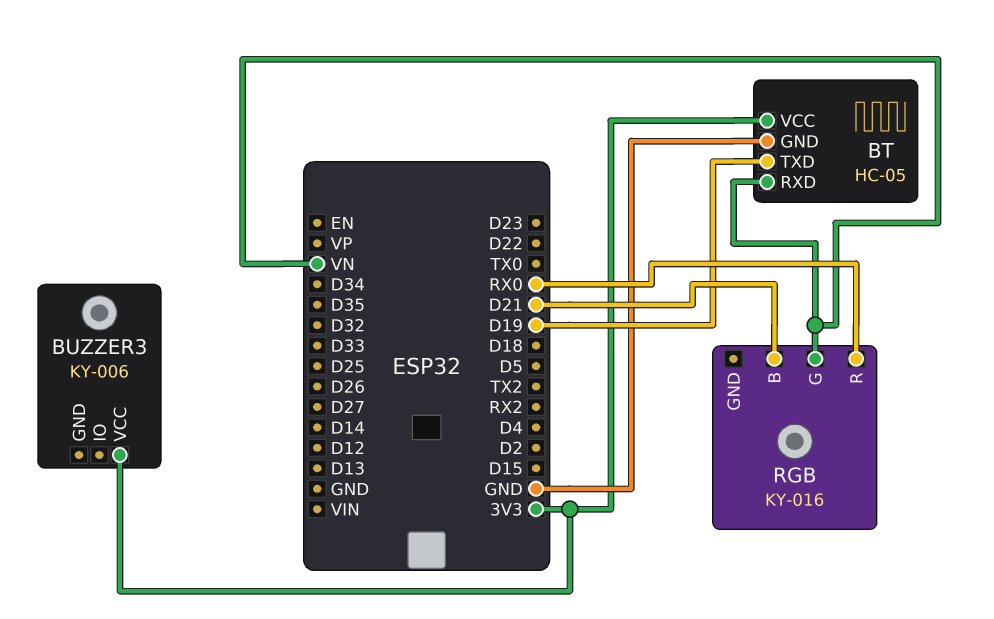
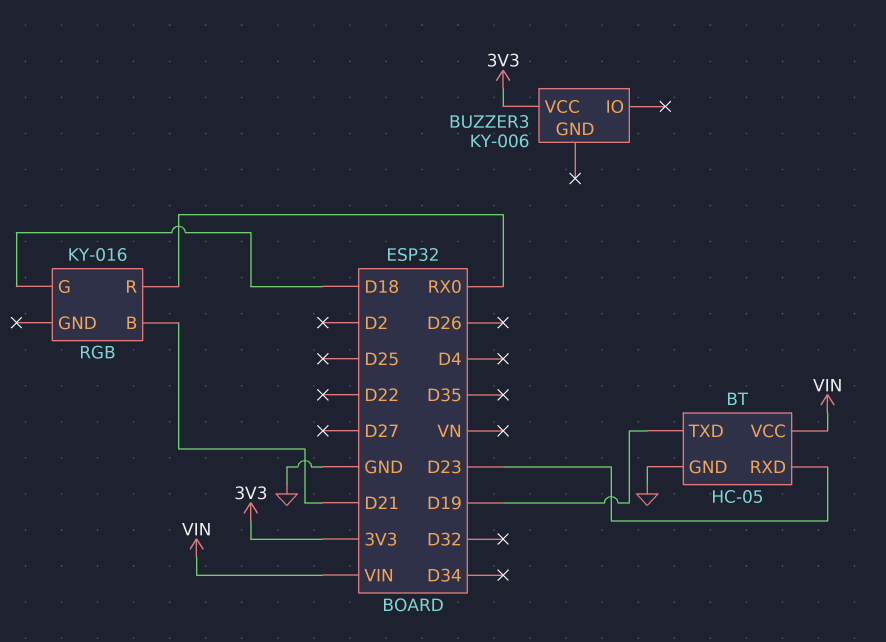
BT pin RXD: VN -> D23
BT pin VCC: 3V3 -> VIN
RGB pin G: VN -> D18

